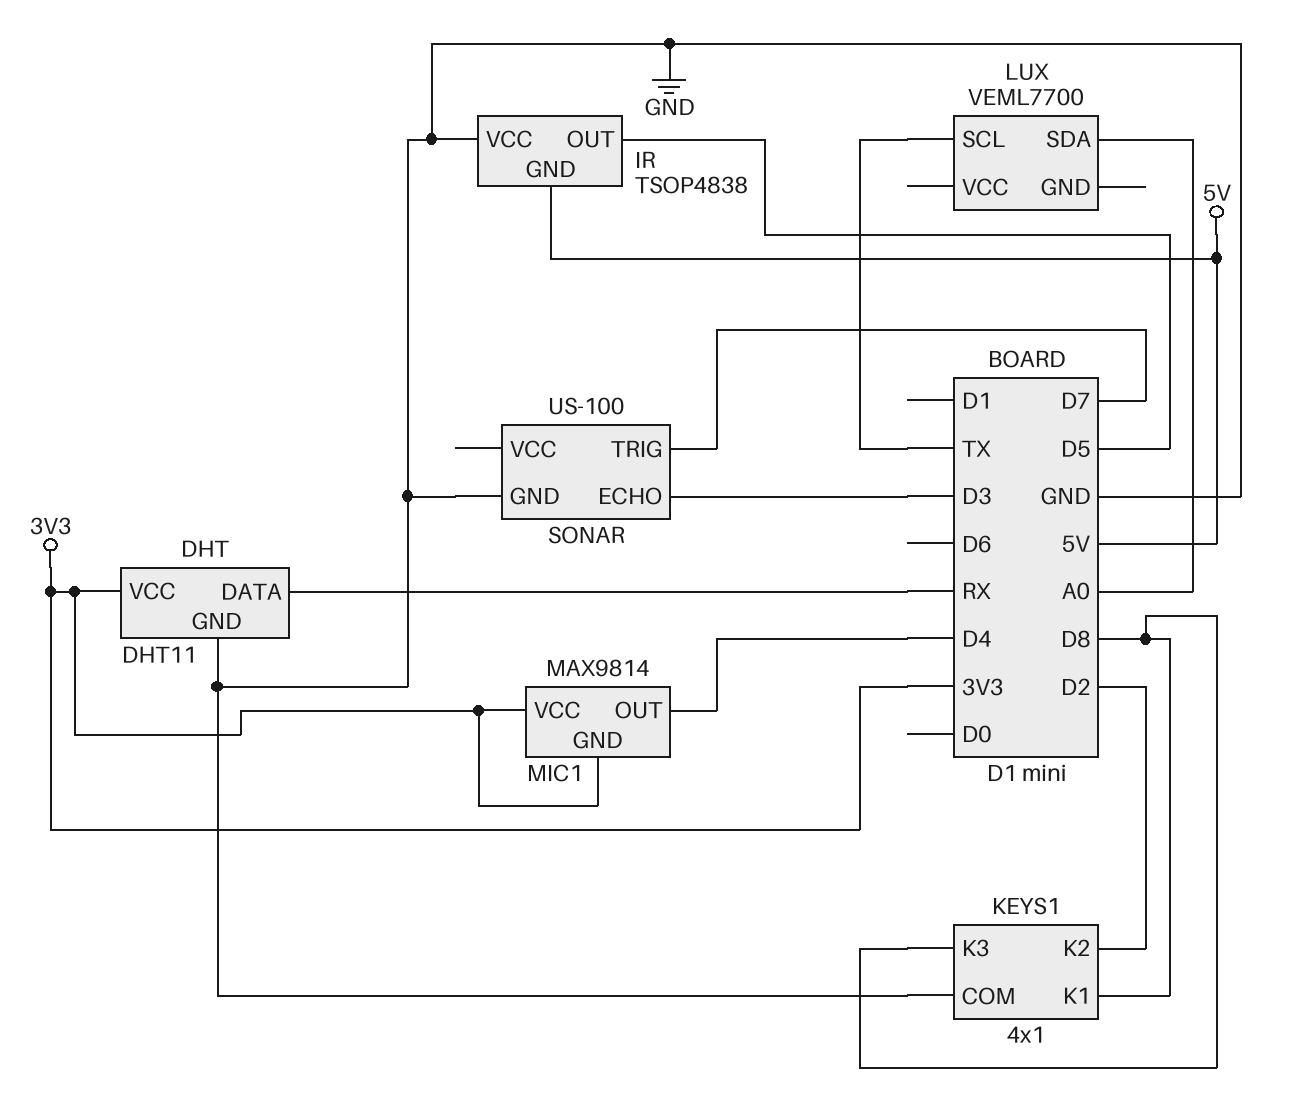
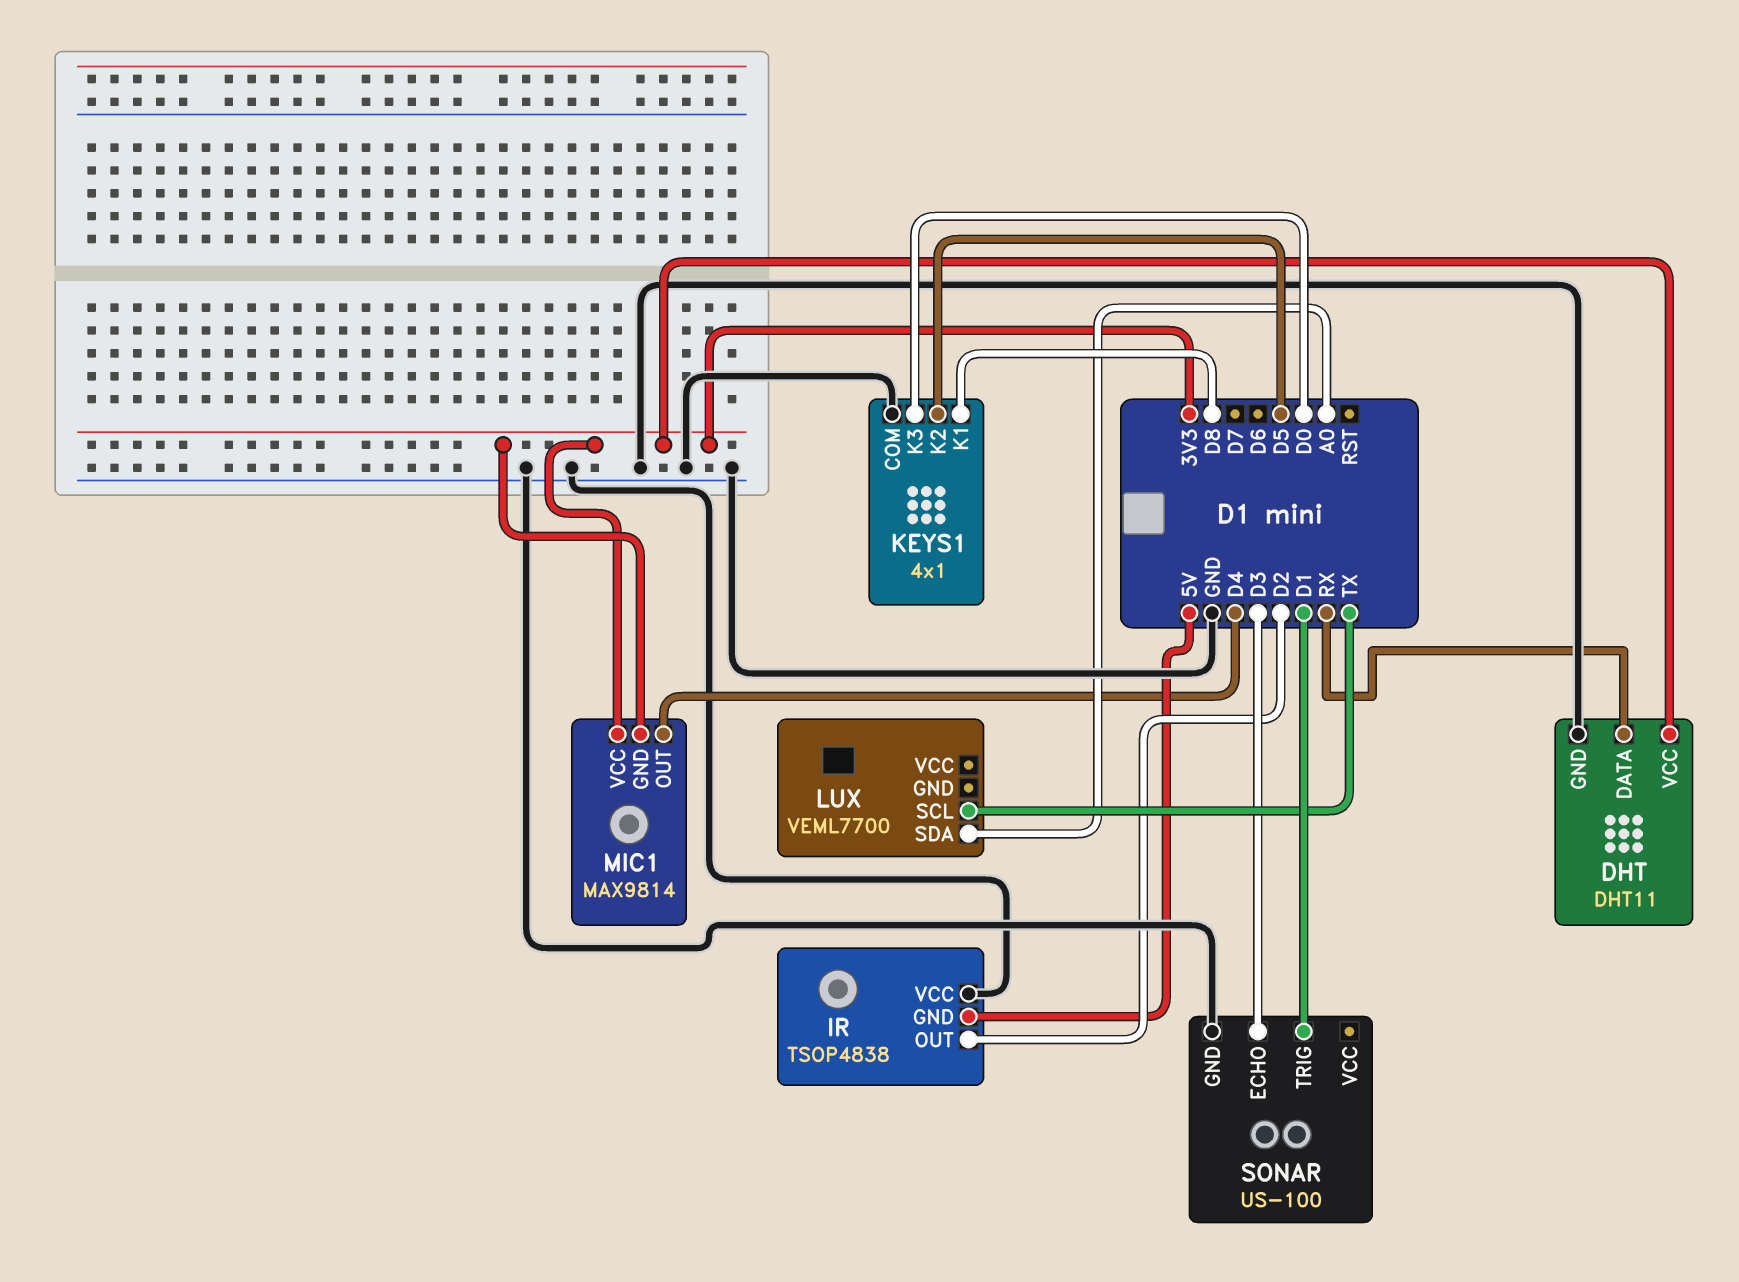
IR pin OUT: D5 -> D2
KEYS1 pin K2: D2 -> D5
KEYS1 pin K3: D8 -> D0
SONAR pin TRIG: D7 -> D1

